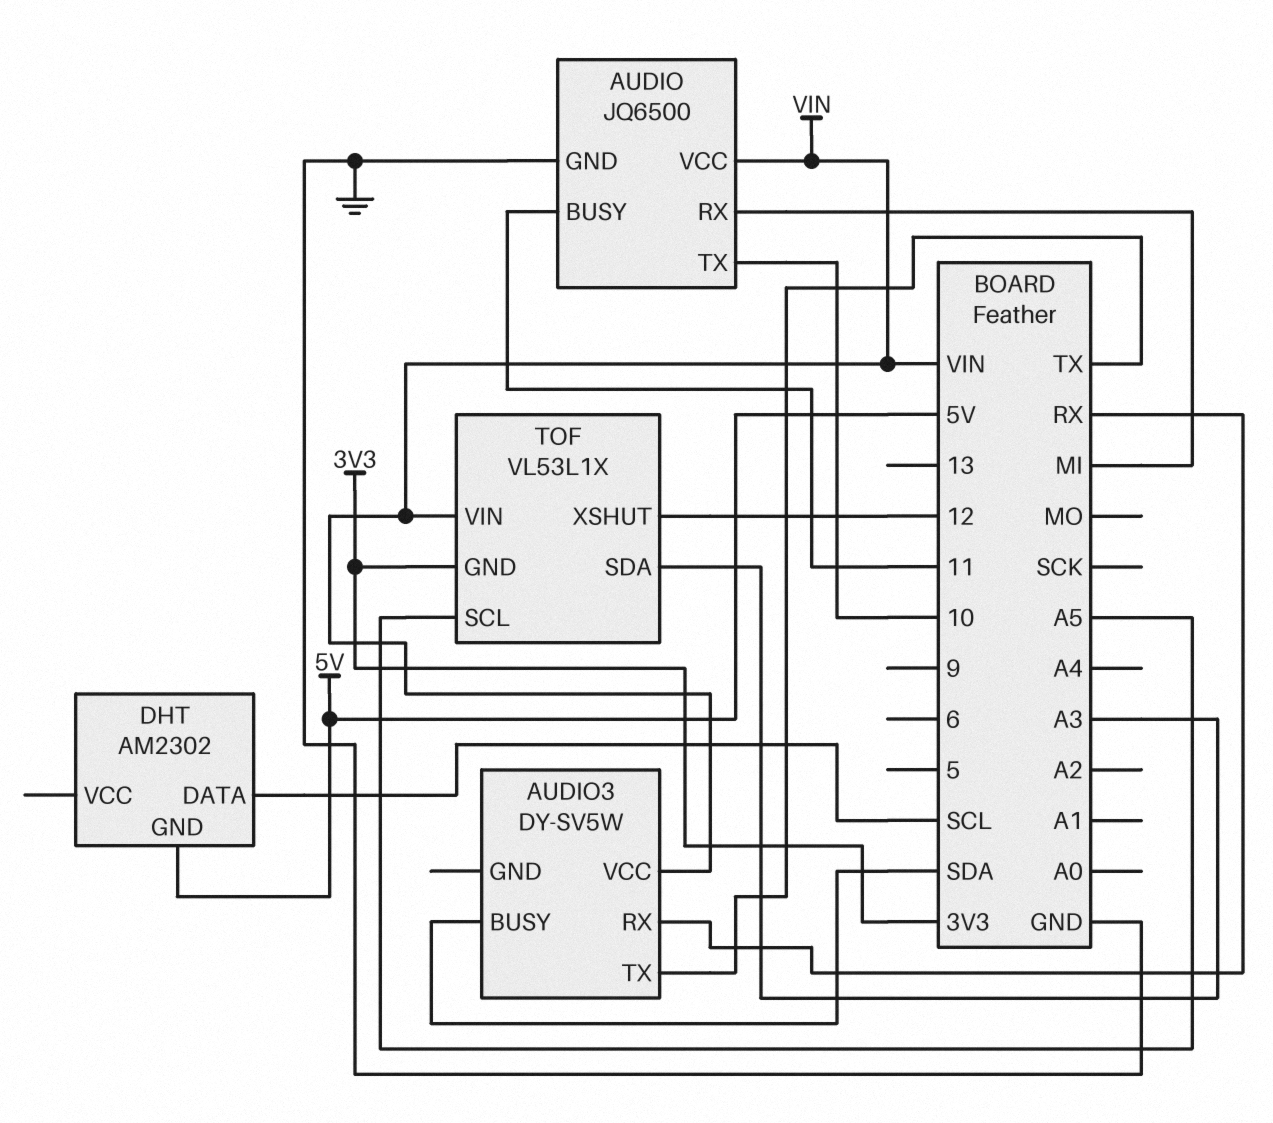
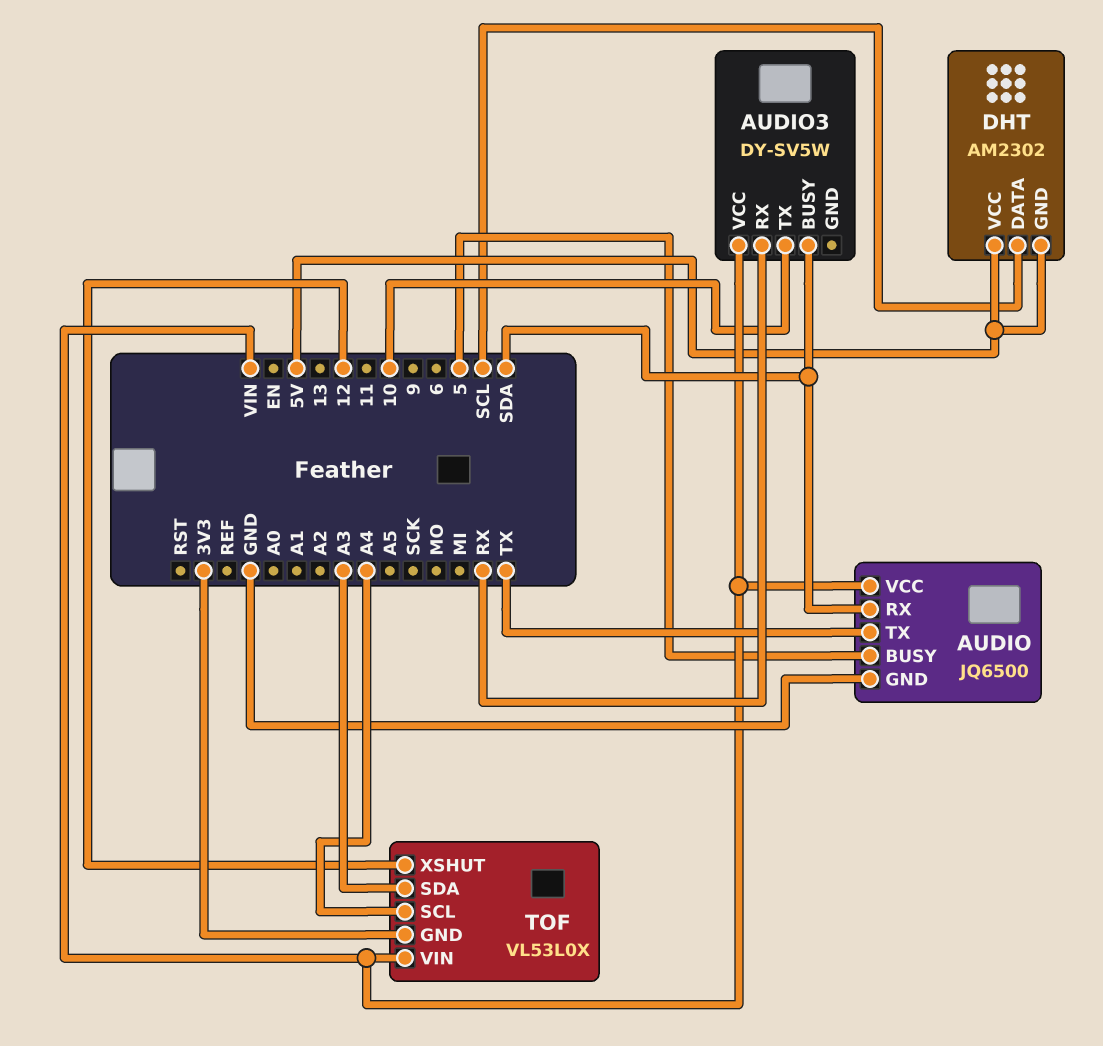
AUDIO pin BUSY: 11 -> 5
AUDIO pin RX: MI -> SDA
AUDIO pin TX: 10 -> TX
AUDIO3 pin TX: TX -> 10
DHT pin VCC: none -> 5V
TOF: VL53L1X -> VL53L0X
TOF pin SCL: A5 -> A4

